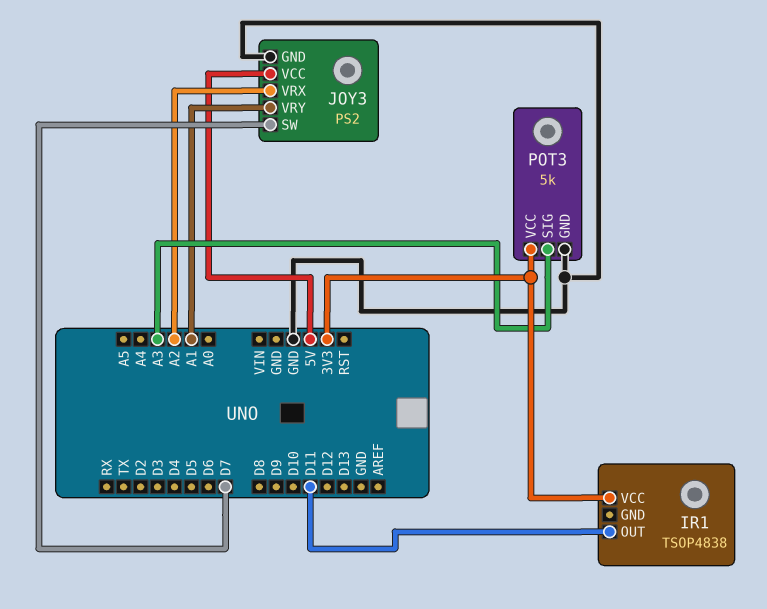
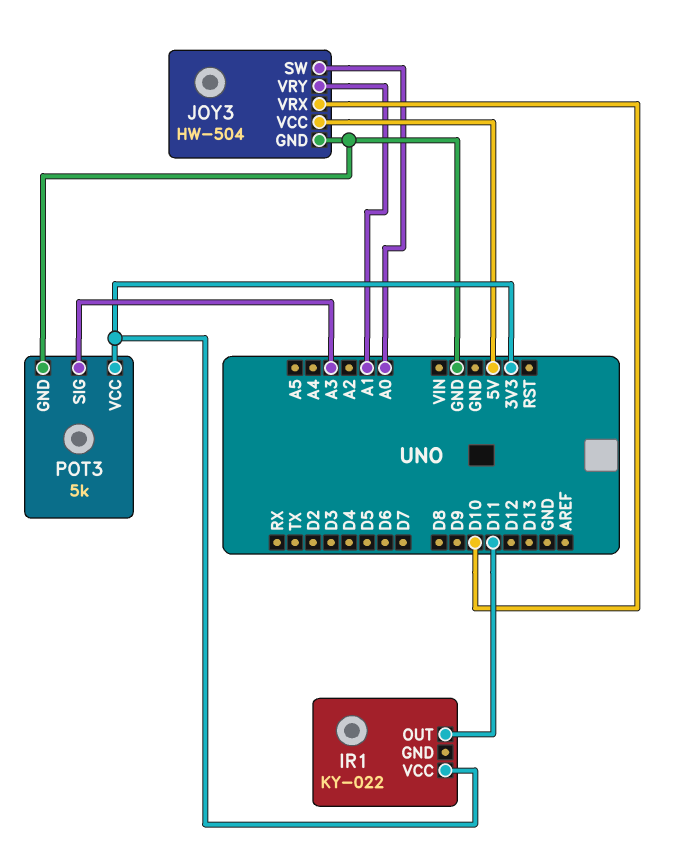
IR1: TSOP4838 -> KY-022
JOY3: PS2 -> HW-504
JOY3 pin SW: D7 -> A0
JOY3 pin VRX: A2 -> D10

